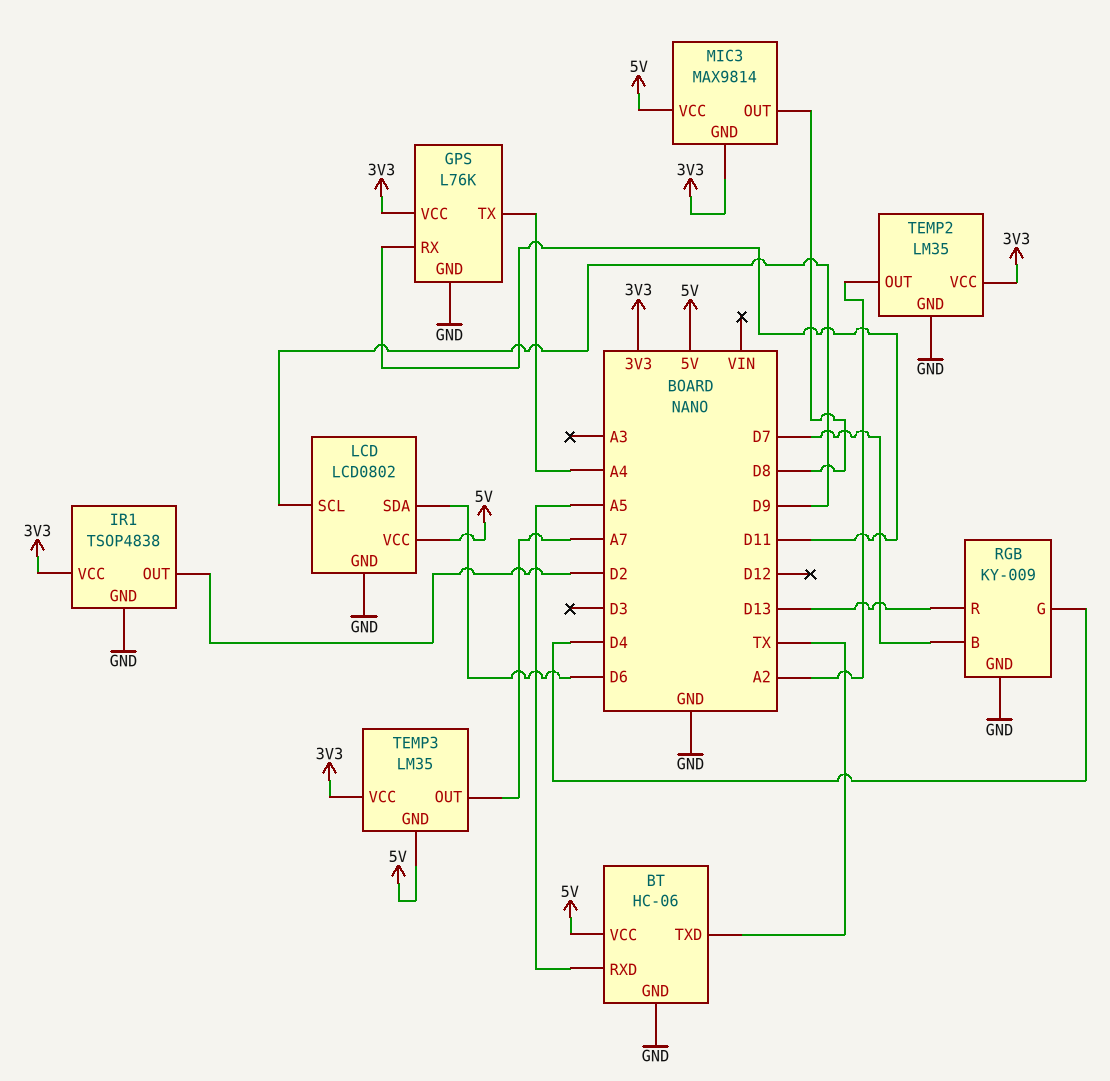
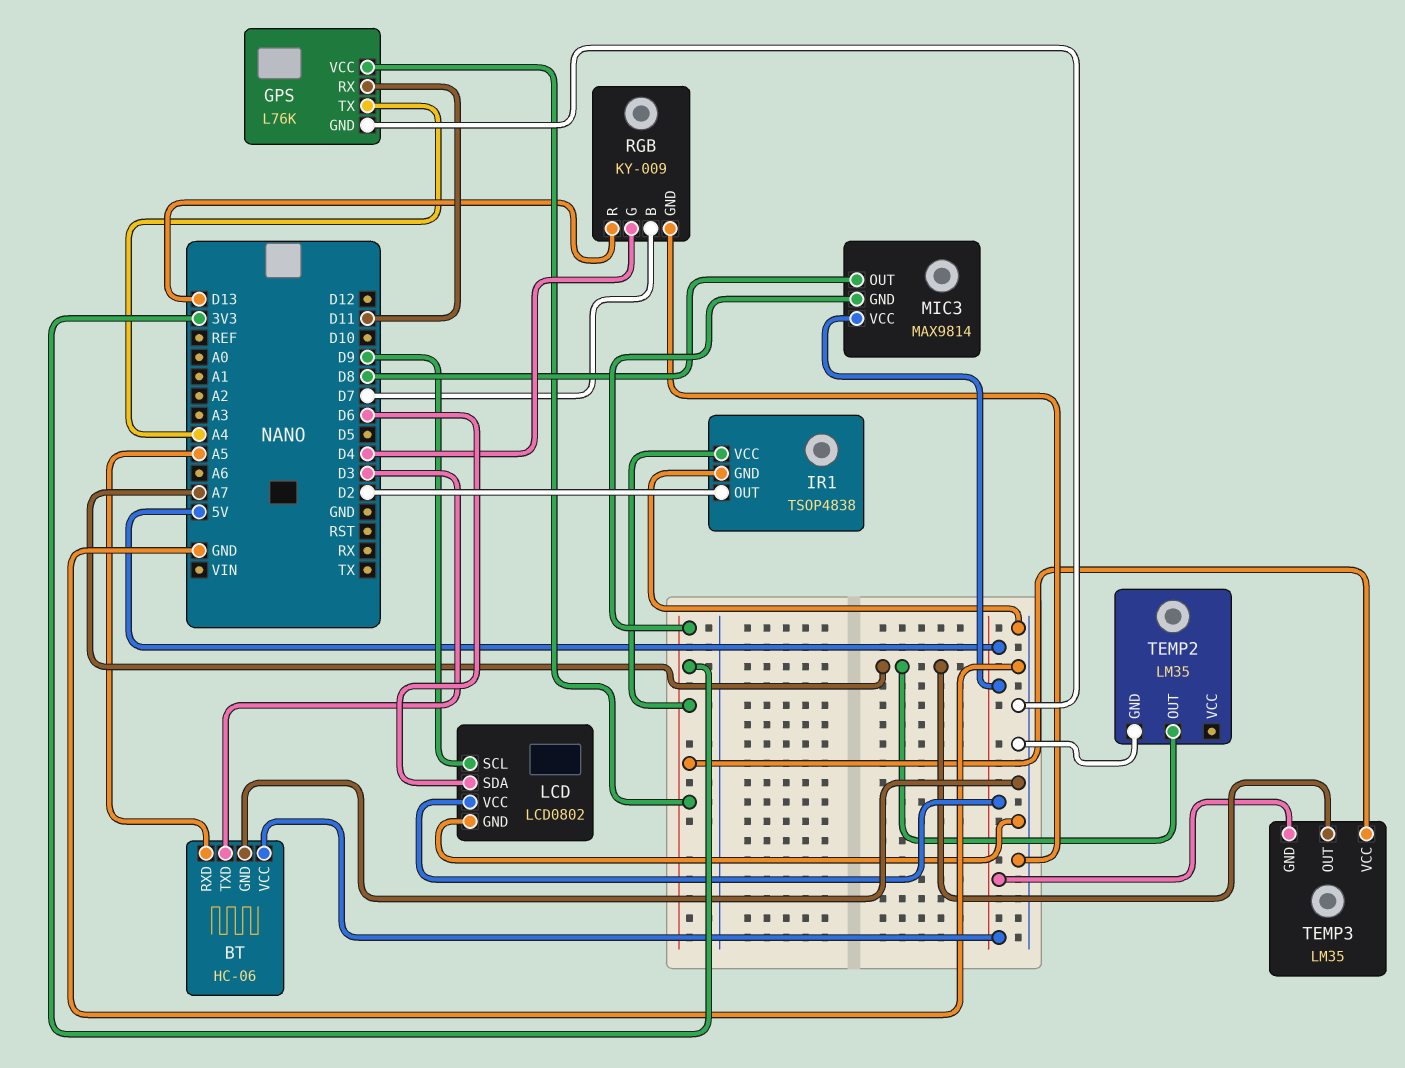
BT pin TXD: TX -> D3
TEMP2 pin OUT: A2 -> A7
TEMP2 pin VCC: 3V3 -> none

